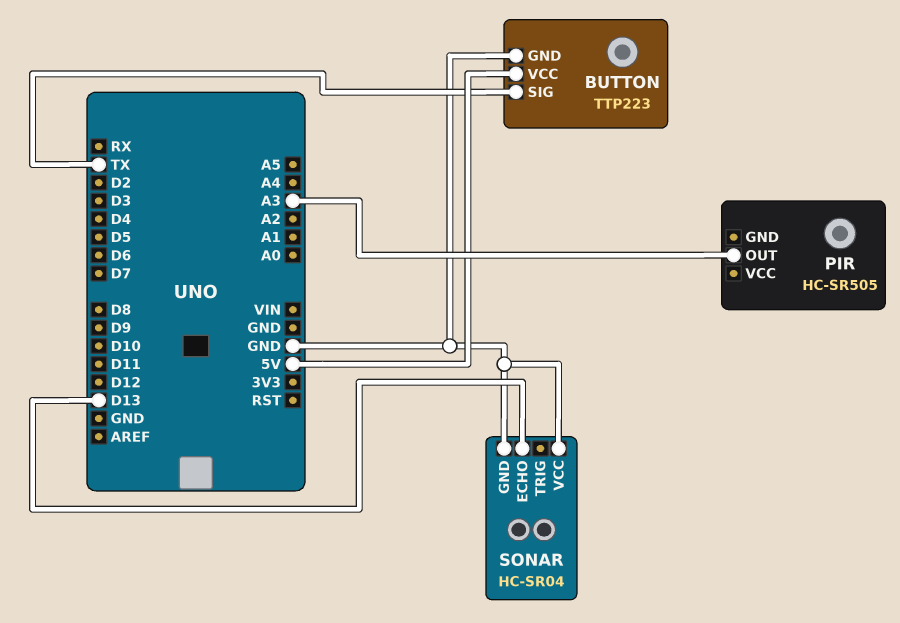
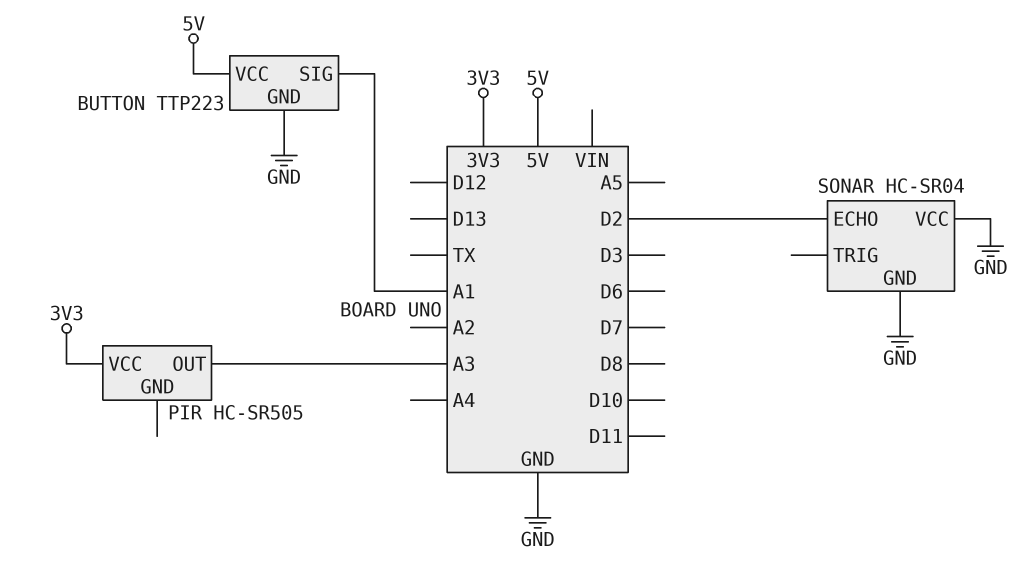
BUTTON pin SIG: TX -> A1
PIR pin VCC: none -> 3V3
SONAR pin ECHO: D13 -> D2

